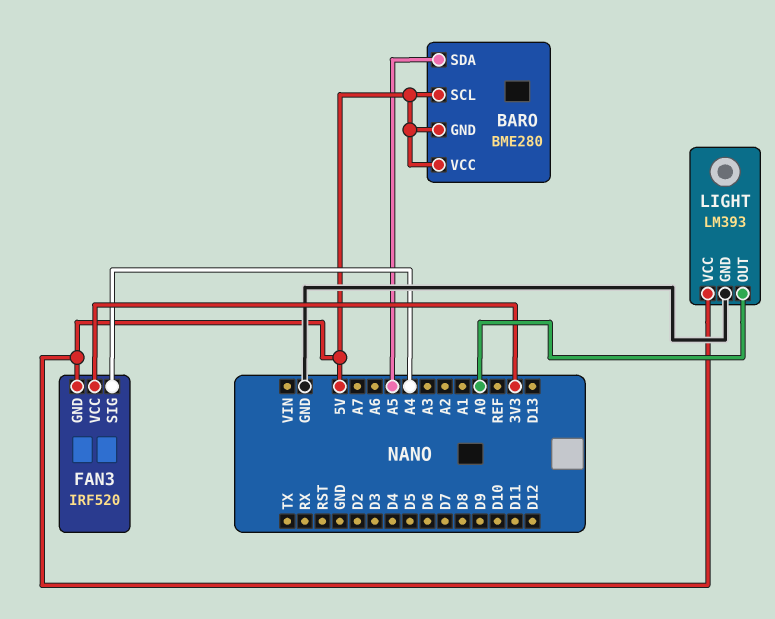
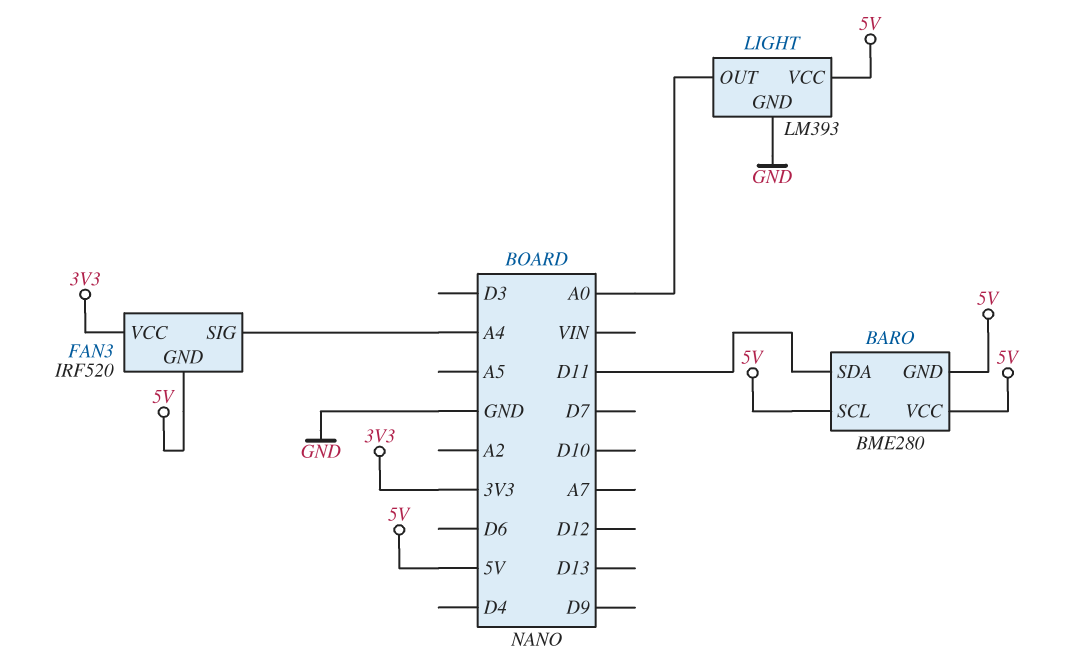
BARO pin SDA: A5 -> D11

